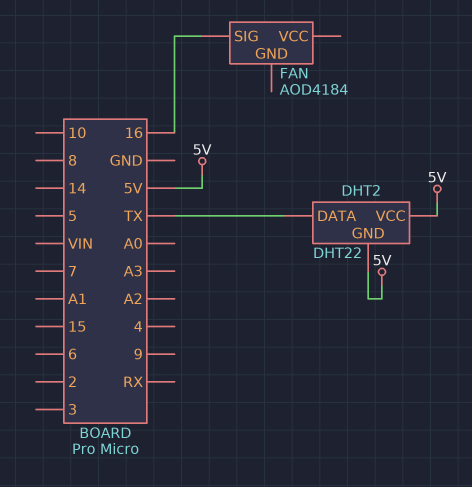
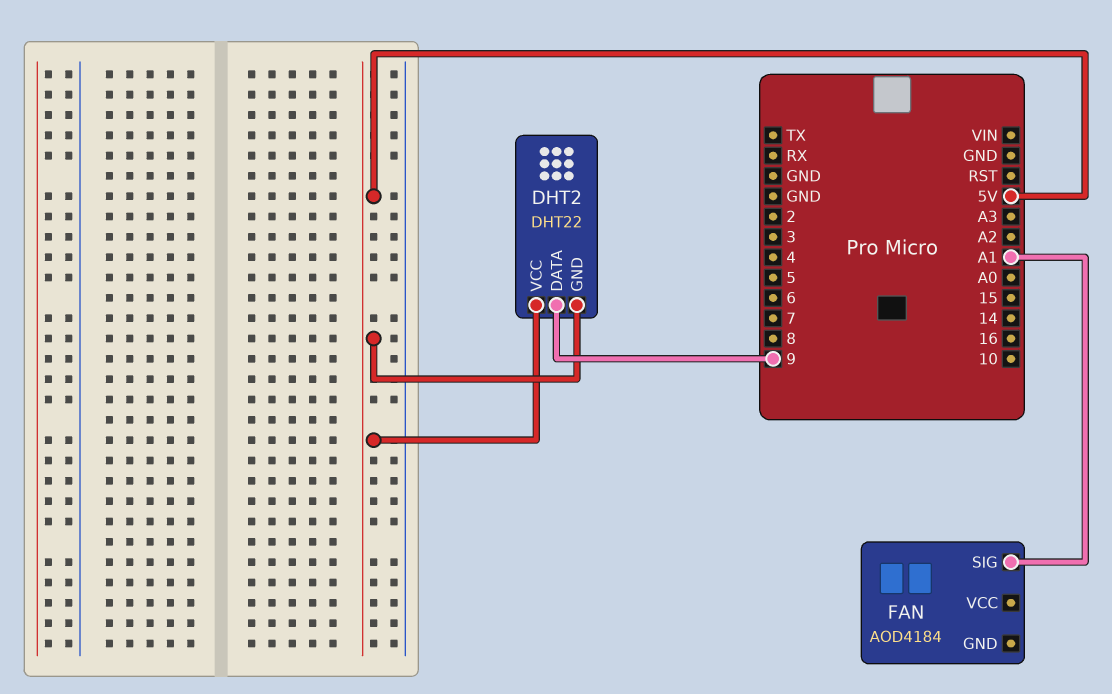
DHT2 pin DATA: TX -> 9
FAN pin SIG: 16 -> A1

